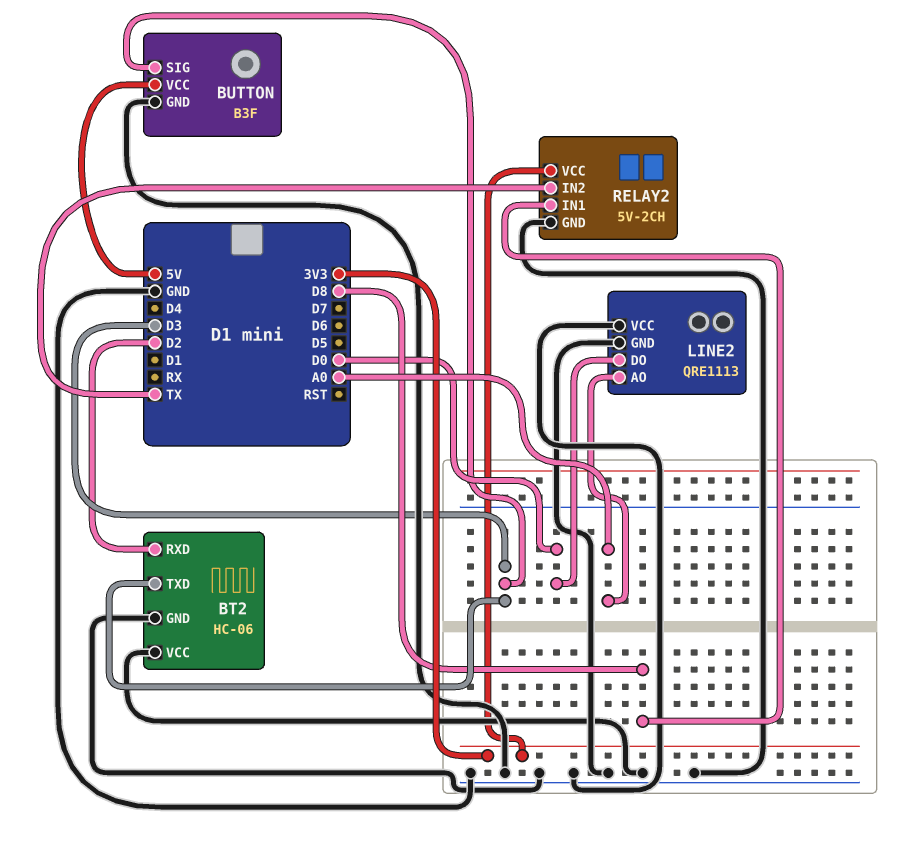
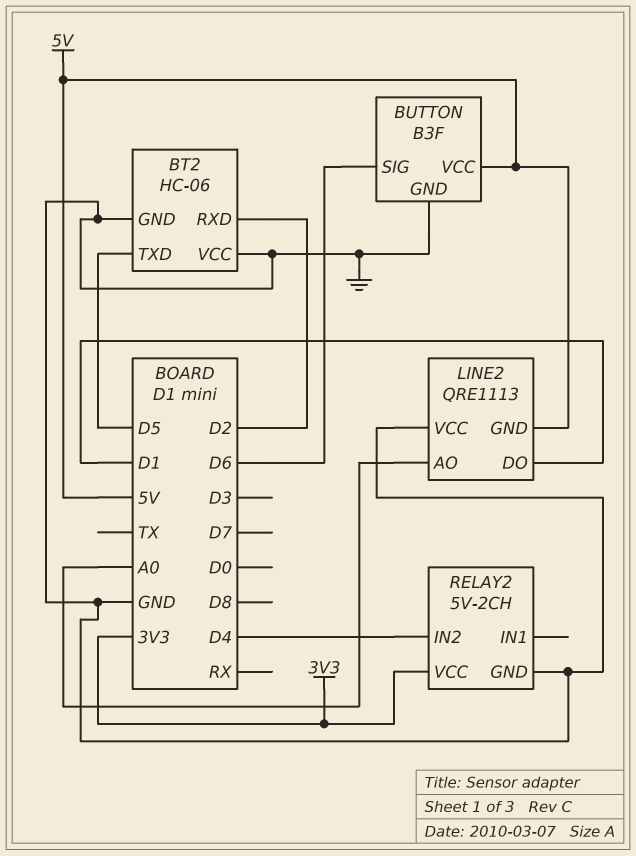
BT2 pin TXD: D3 -> D5
BUTTON pin SIG: D3 -> D6
LINE2 pin DO: D0 -> D1
LINE2 pin GND: GND -> 5V
RELAY2 pin IN1: D8 -> none
RELAY2 pin IN2: TX -> D4

